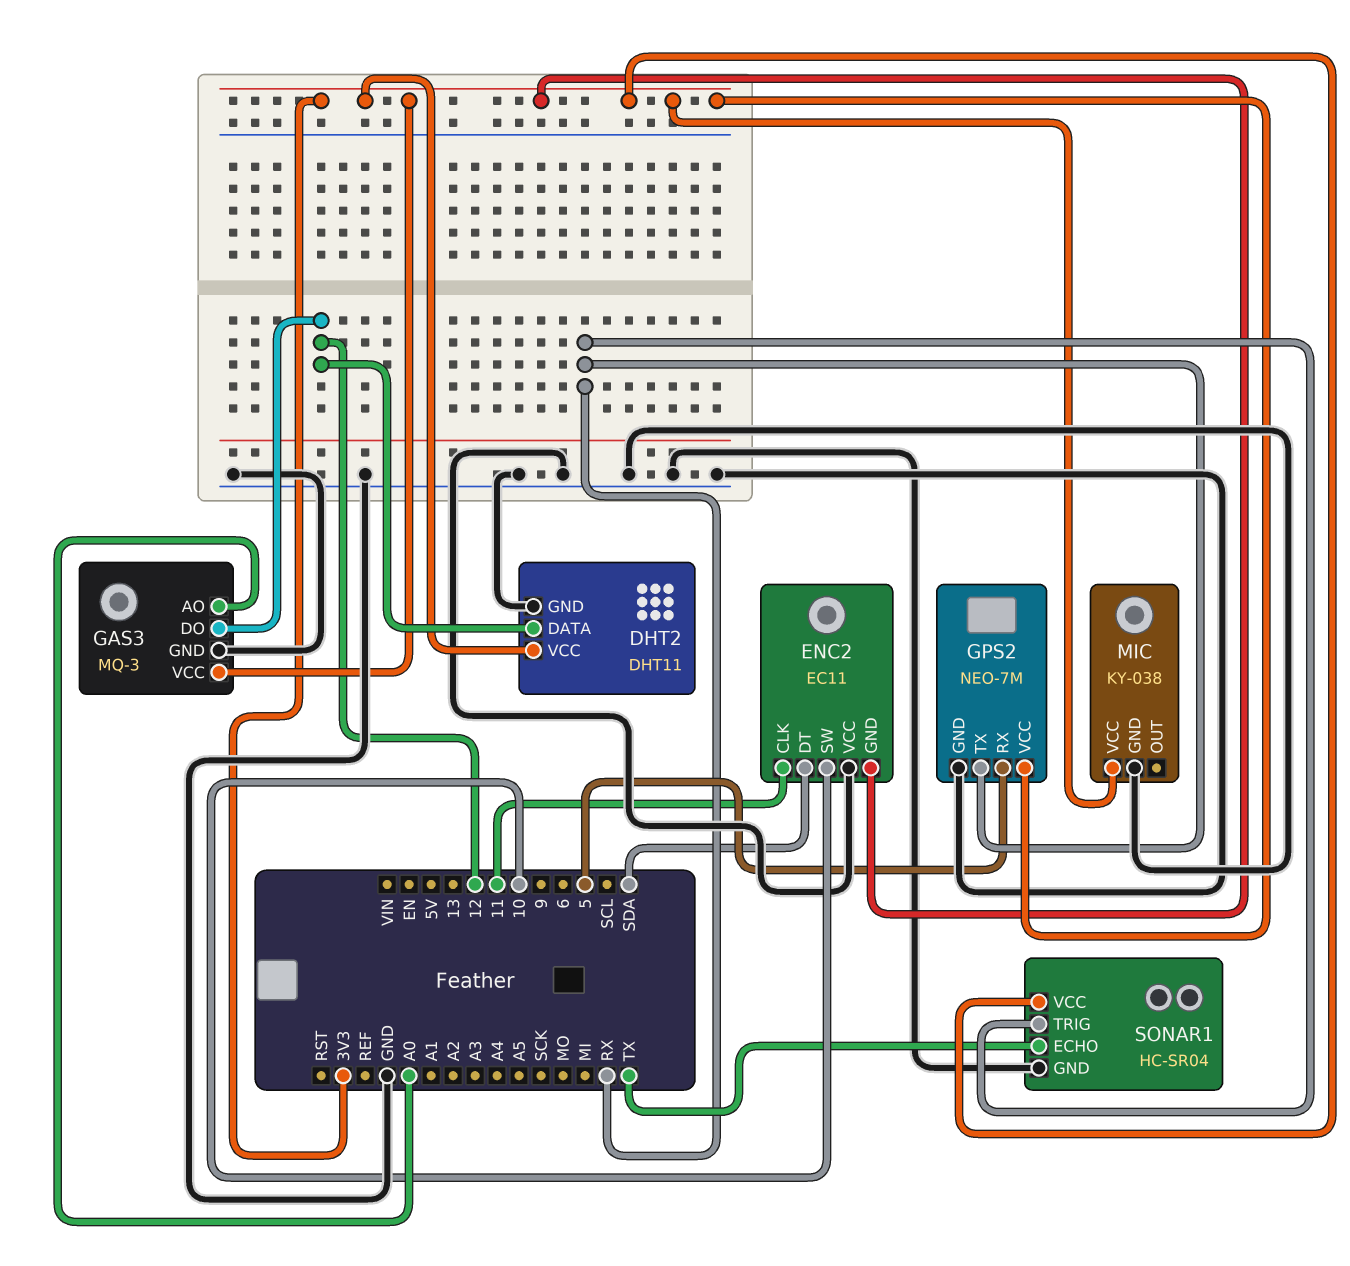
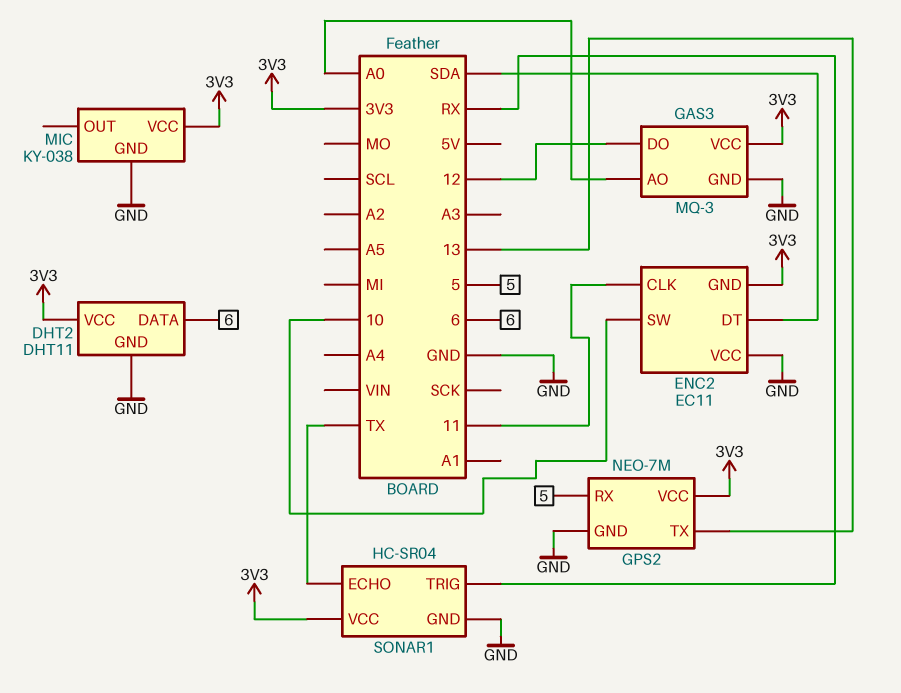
DHT2 pin DATA: 12 -> 6
GPS2 pin TX: RX -> 13

